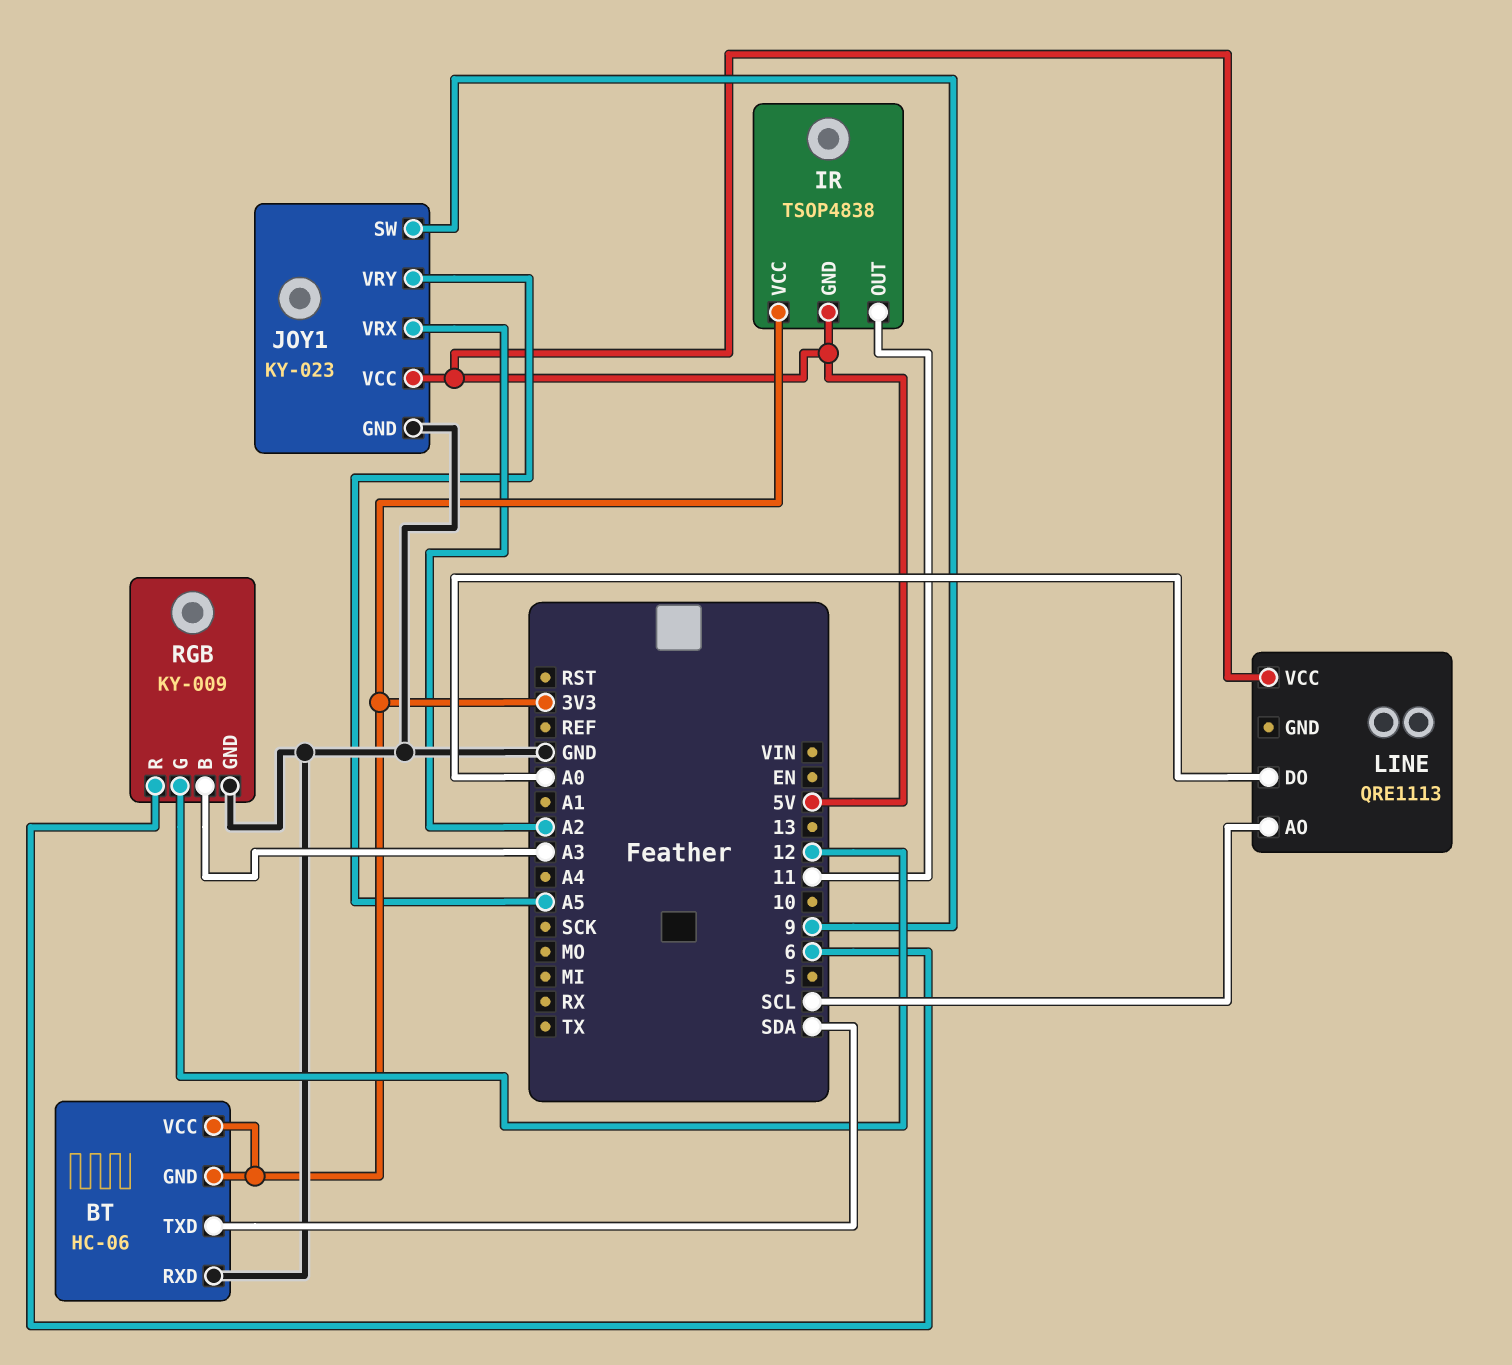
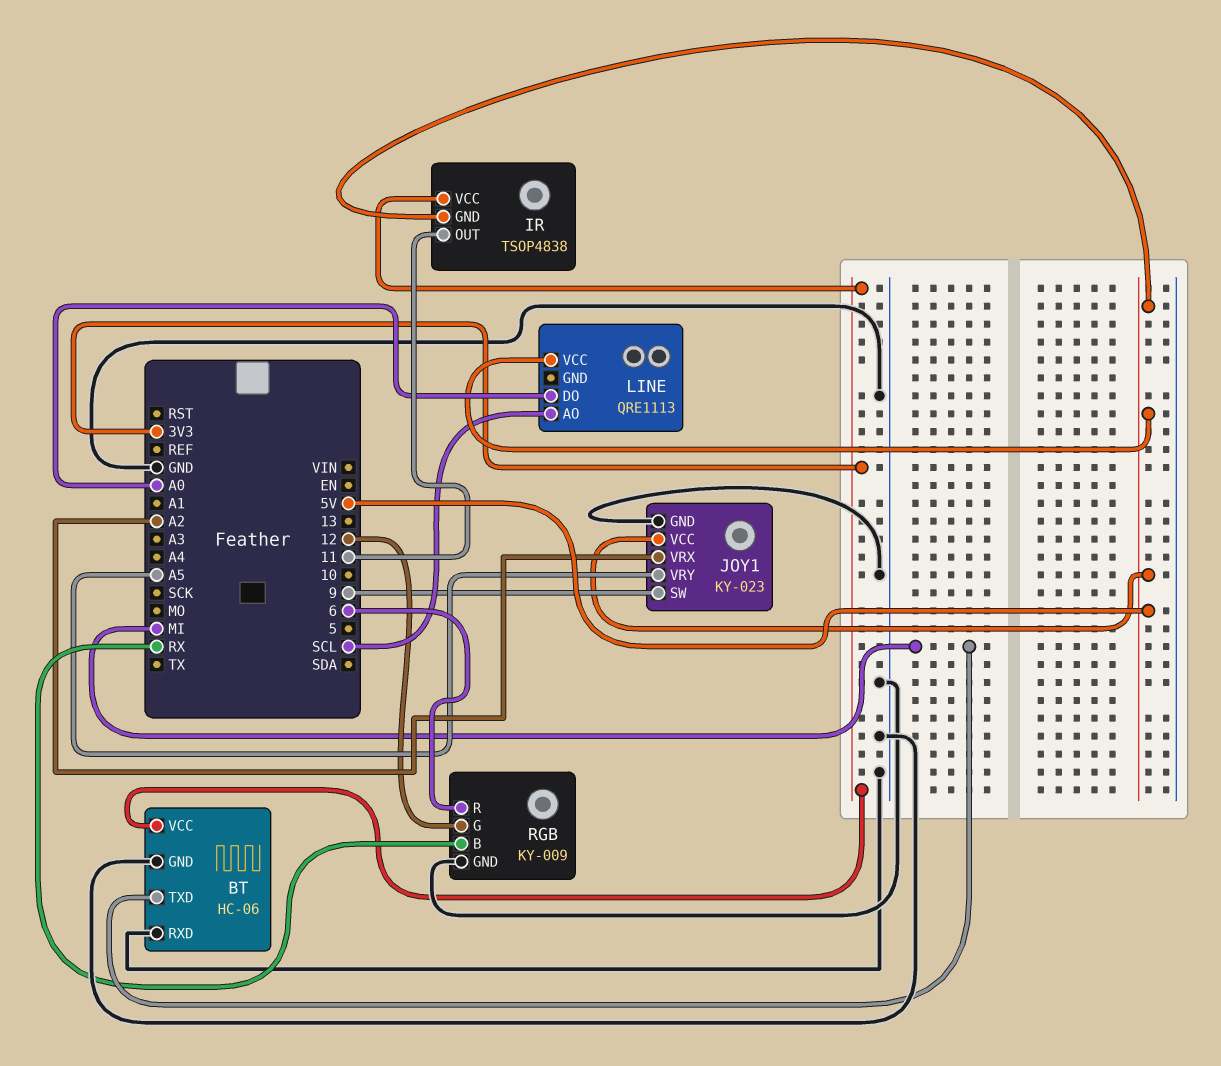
BT pin GND: 3V3 -> GND
BT pin TXD: SDA -> MI
RGB pin B: A3 -> RX

